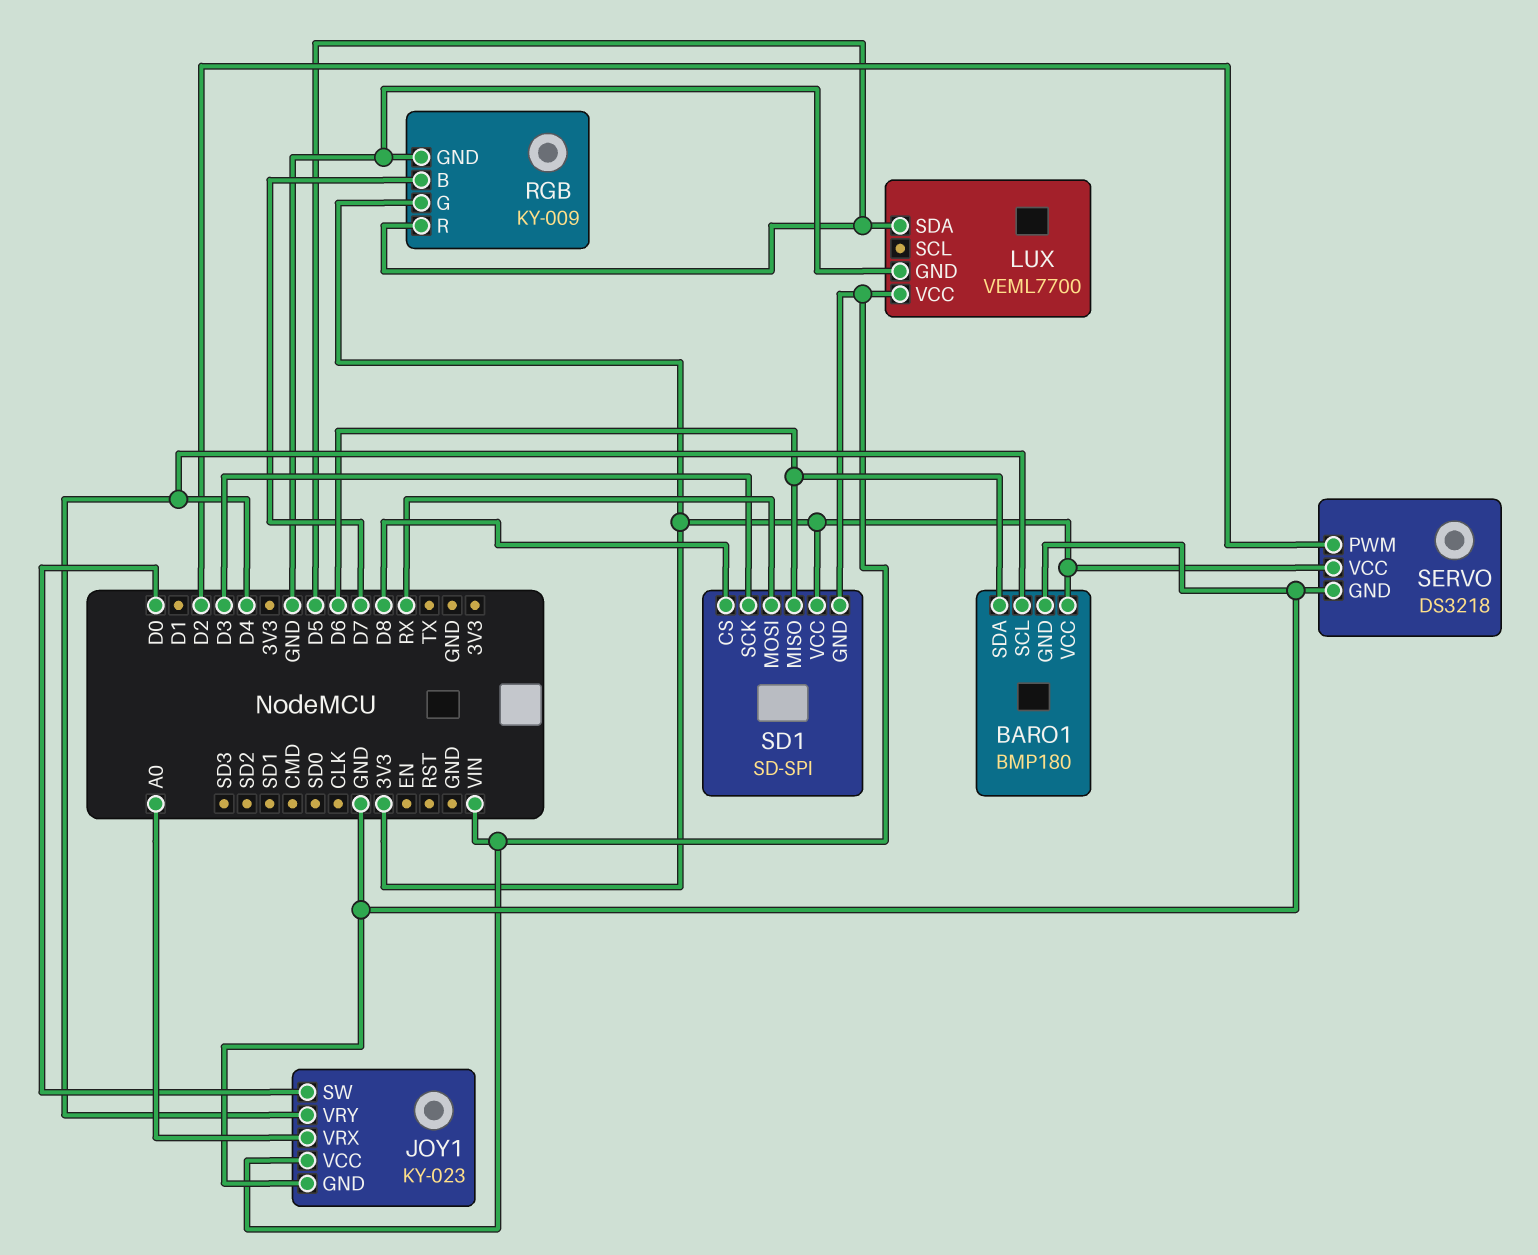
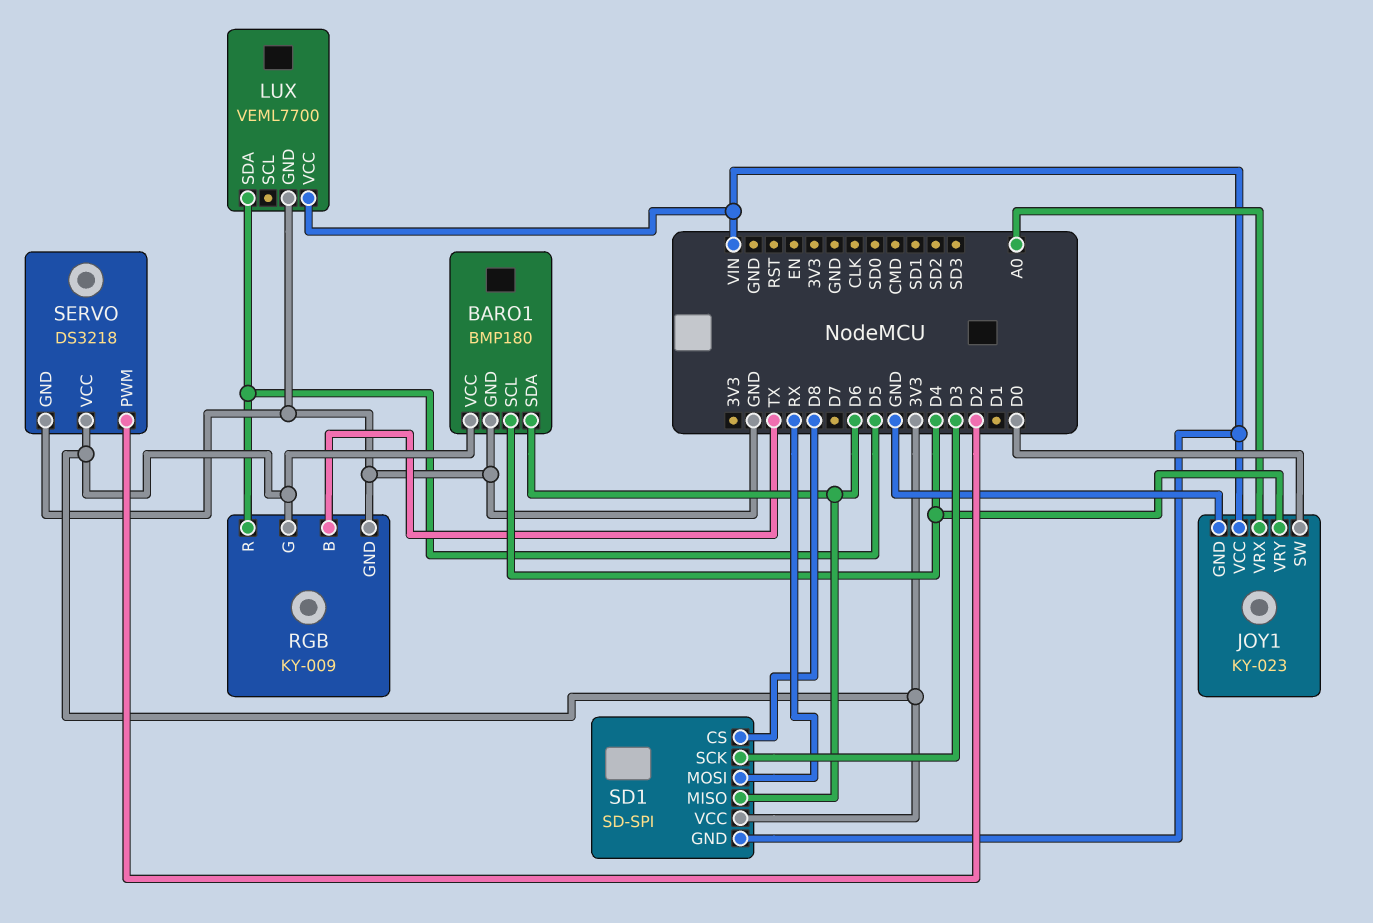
RGB pin B: D7 -> TX

